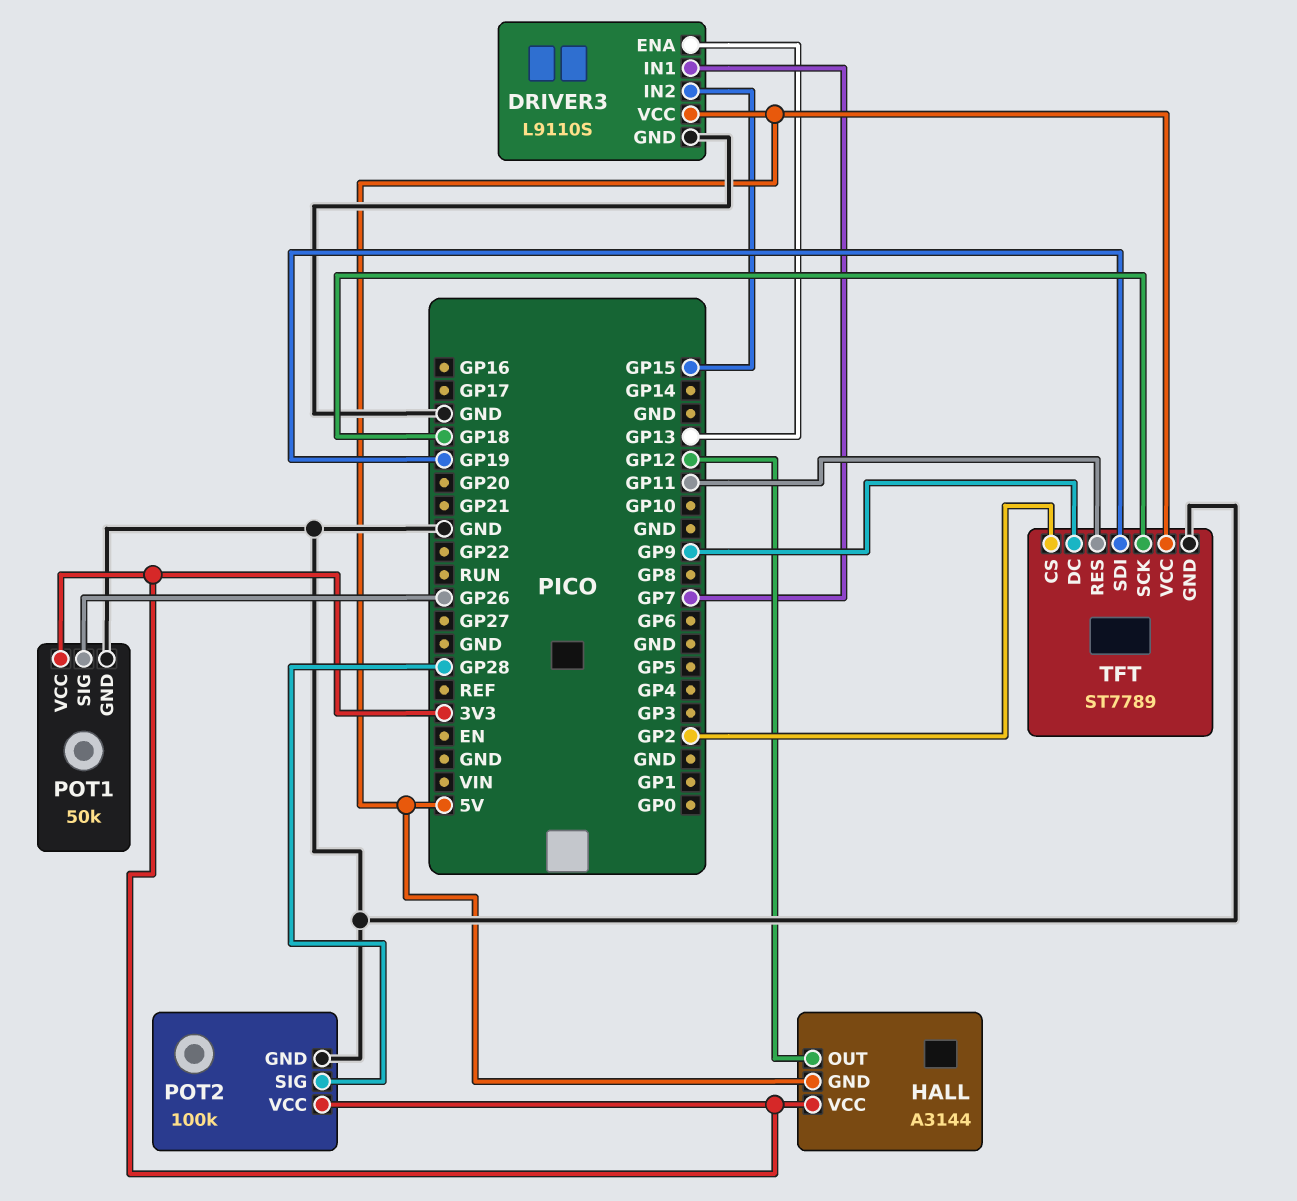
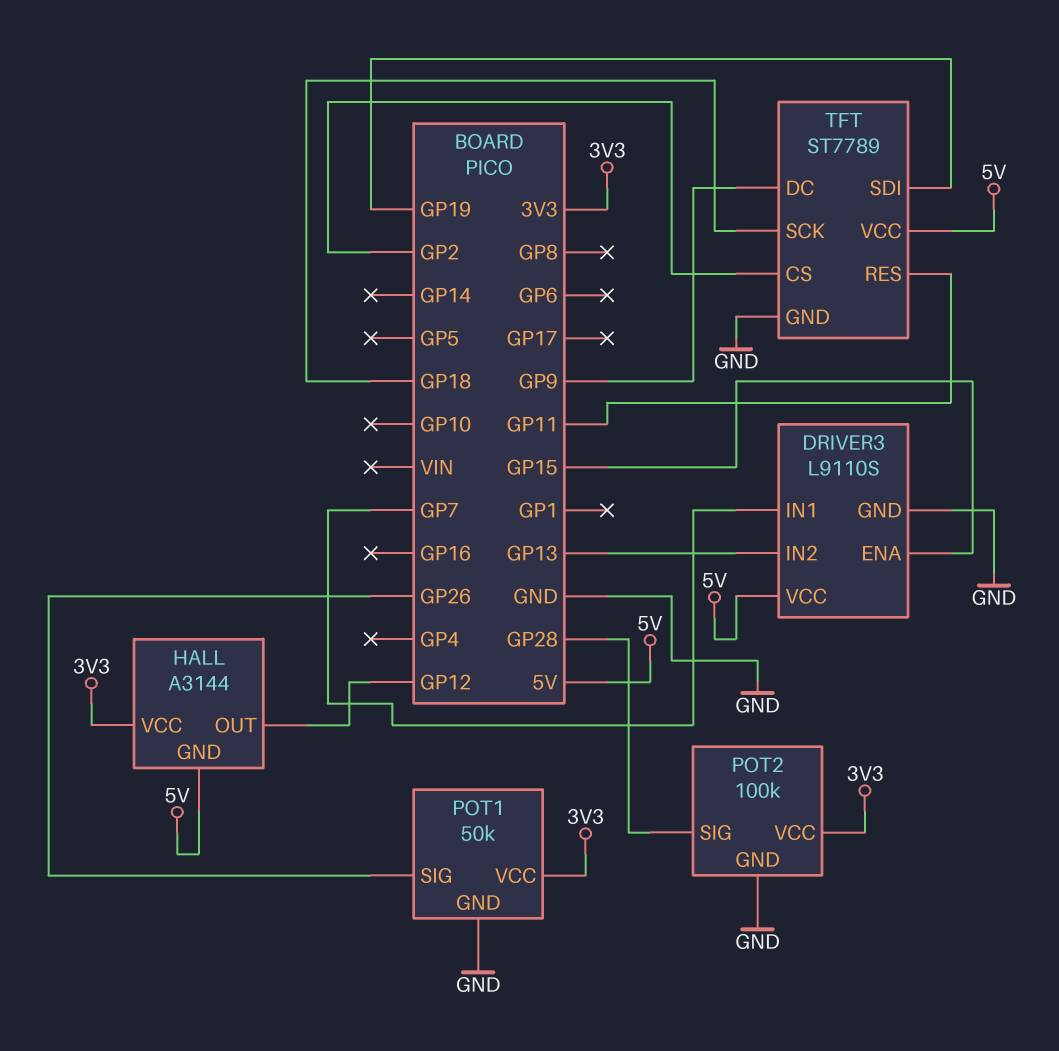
DRIVER3 pin ENA: GP13 -> GP15
DRIVER3 pin IN2: GP15 -> GP13

